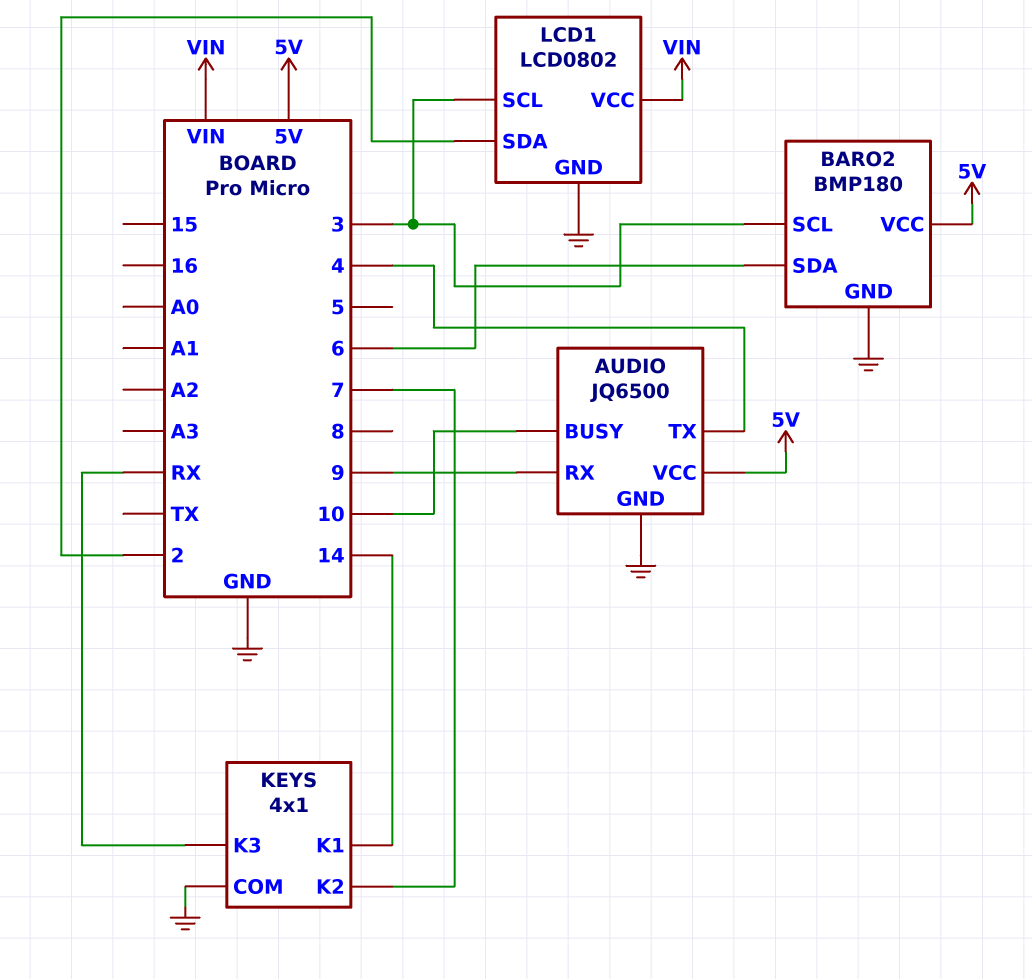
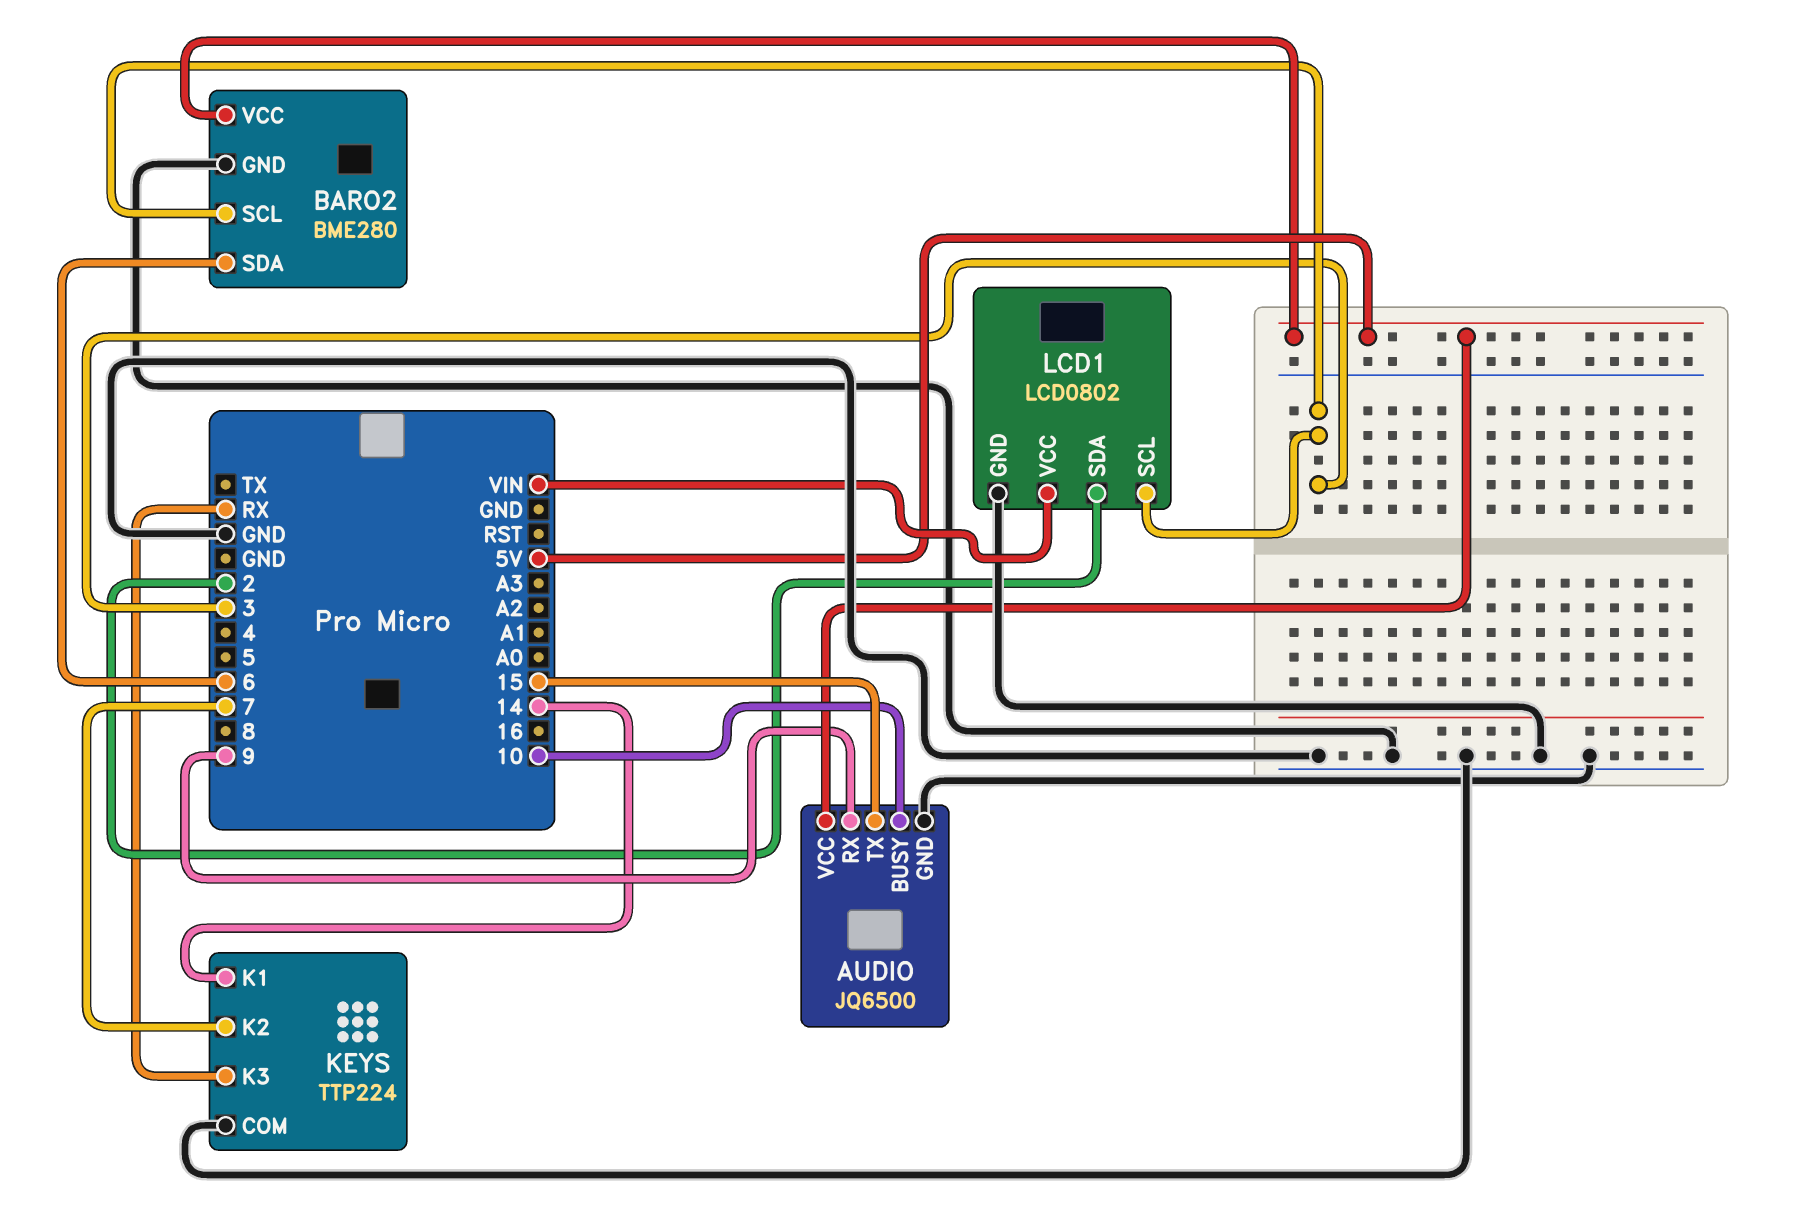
AUDIO pin TX: 4 -> 15
BARO2: BMP180 -> BME280
KEYS: 4x1 -> TTP224

